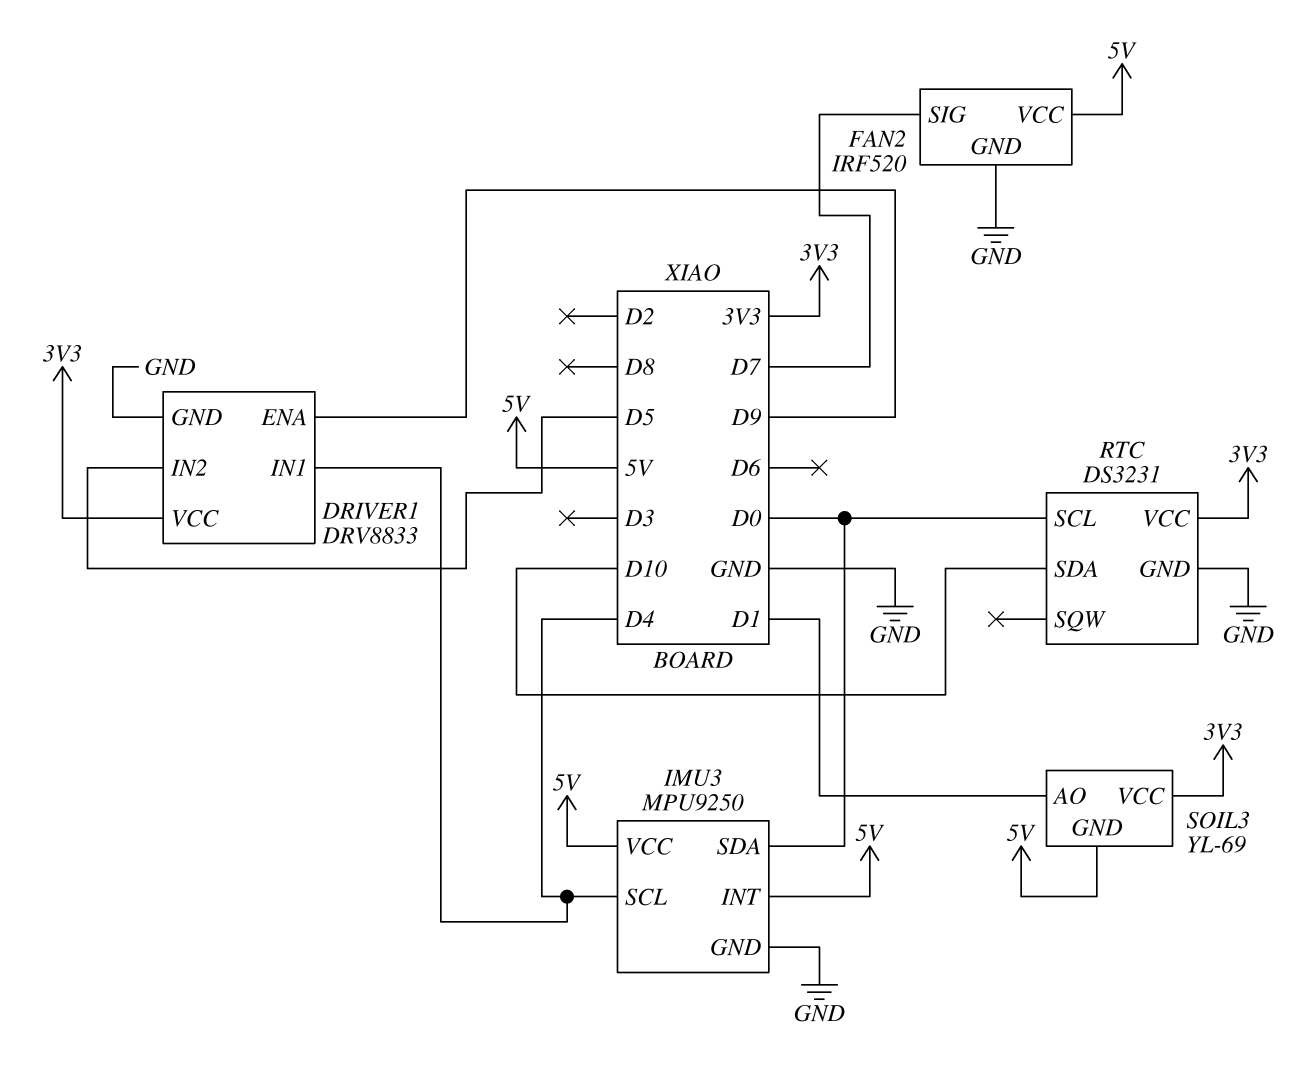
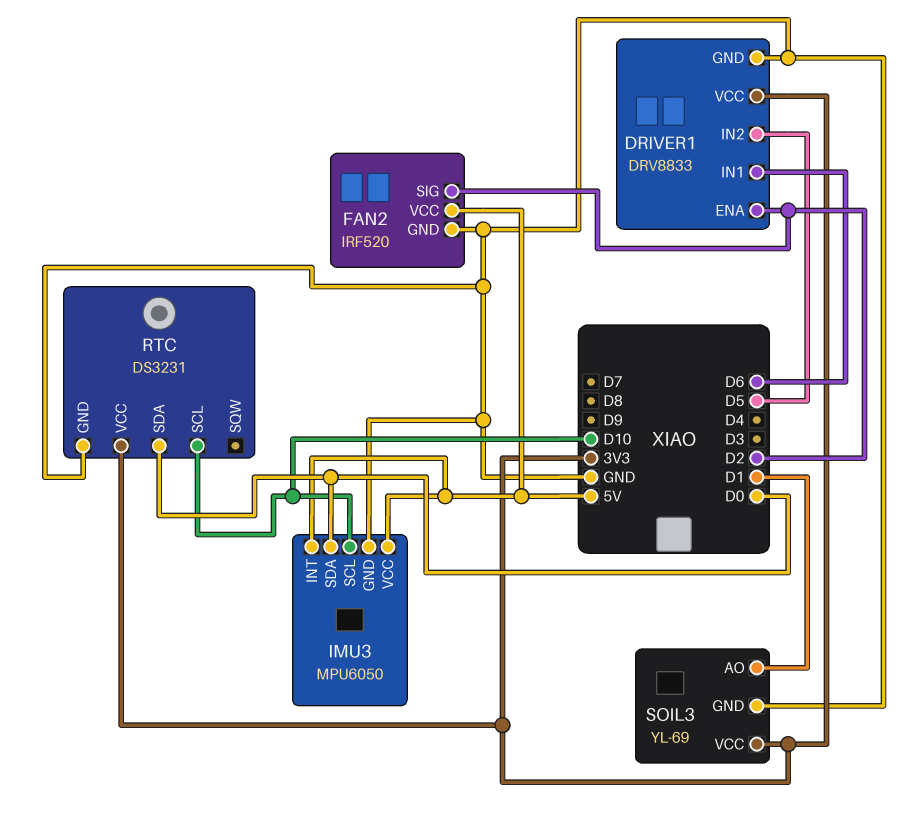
DRIVER1 pin ENA: D9 -> D2
DRIVER1 pin IN1: D4 -> D6
FAN2 pin SIG: D7 -> D2
IMU3: MPU9250 -> MPU6050
IMU3 pin SCL: D4 -> D10
RTC pin SCL: D0 -> D10
RTC pin SDA: D10 -> D0
SOIL3 pin GND: 5V -> GND

